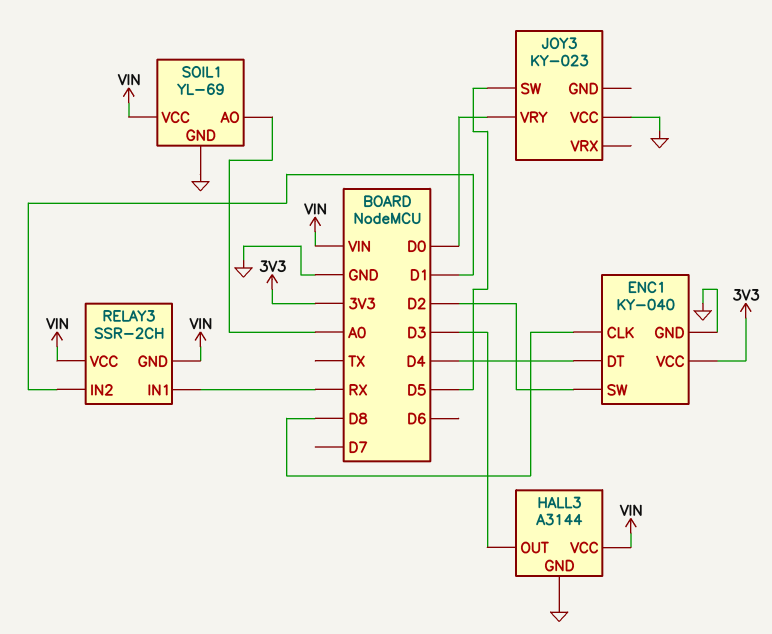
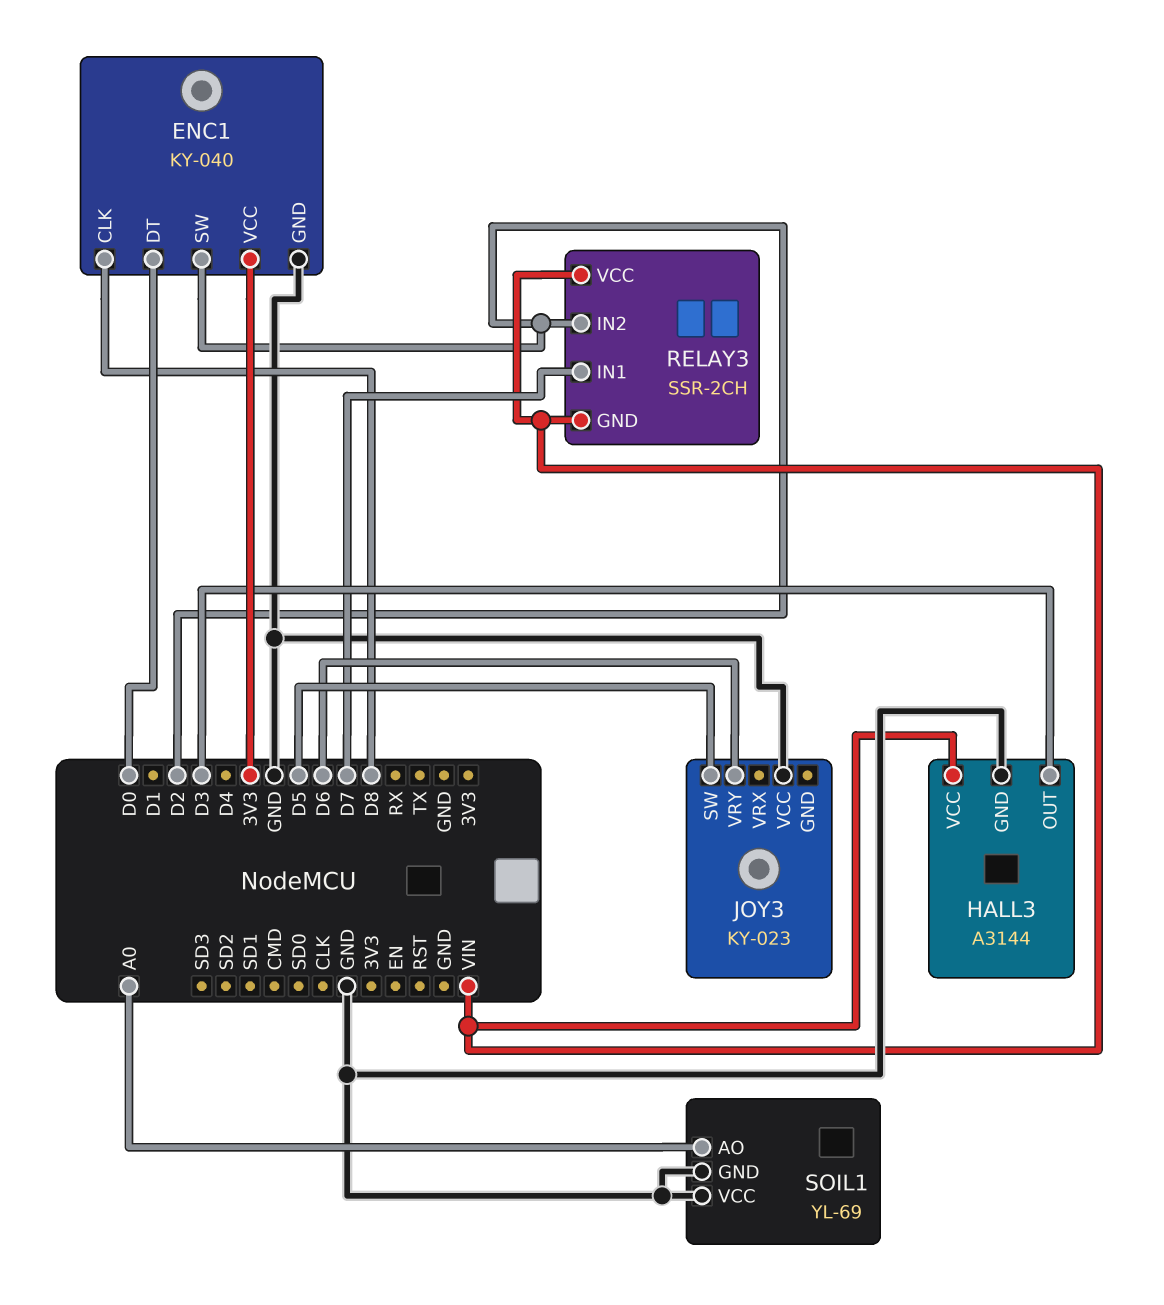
ENC1 pin DT: D4 -> D0
JOY3 pin VRY: D0 -> D6
RELAY3 pin IN1: RX -> D7
RELAY3 pin IN2: D1 -> D2
SOIL1 pin VCC: VIN -> GND

